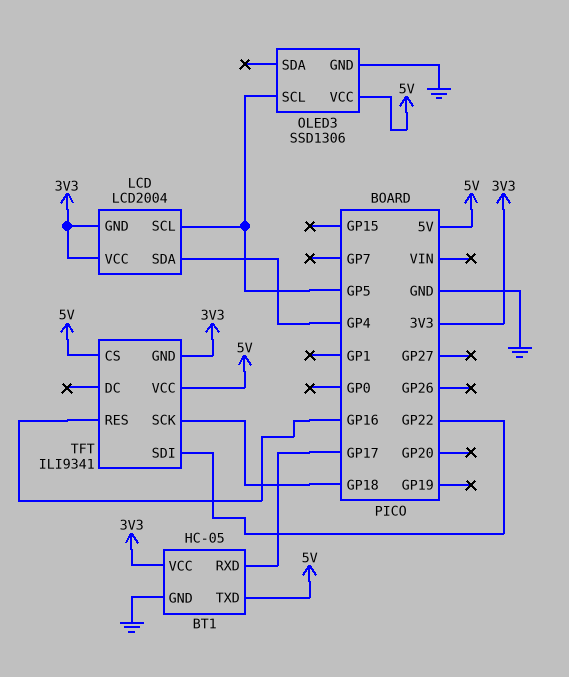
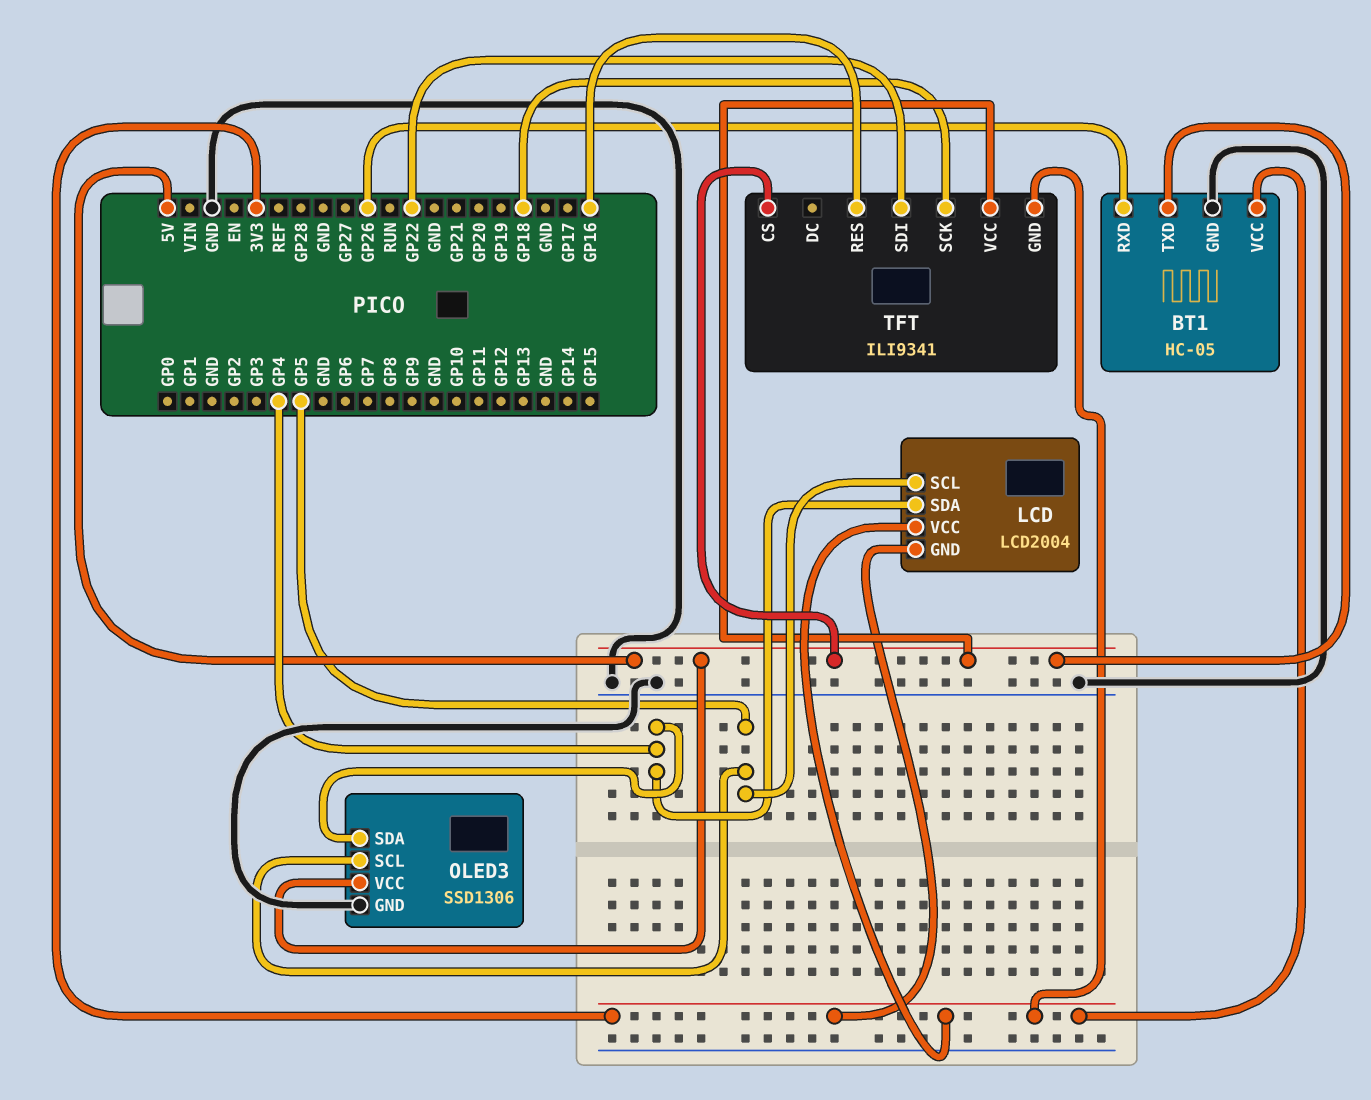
BT1 pin RXD: GP17 -> GP26
OLED3 pin SDA: none -> GP4

